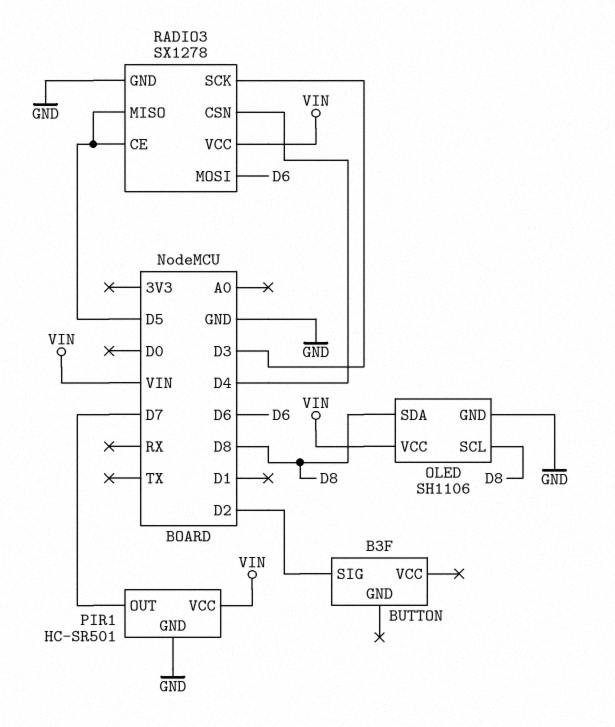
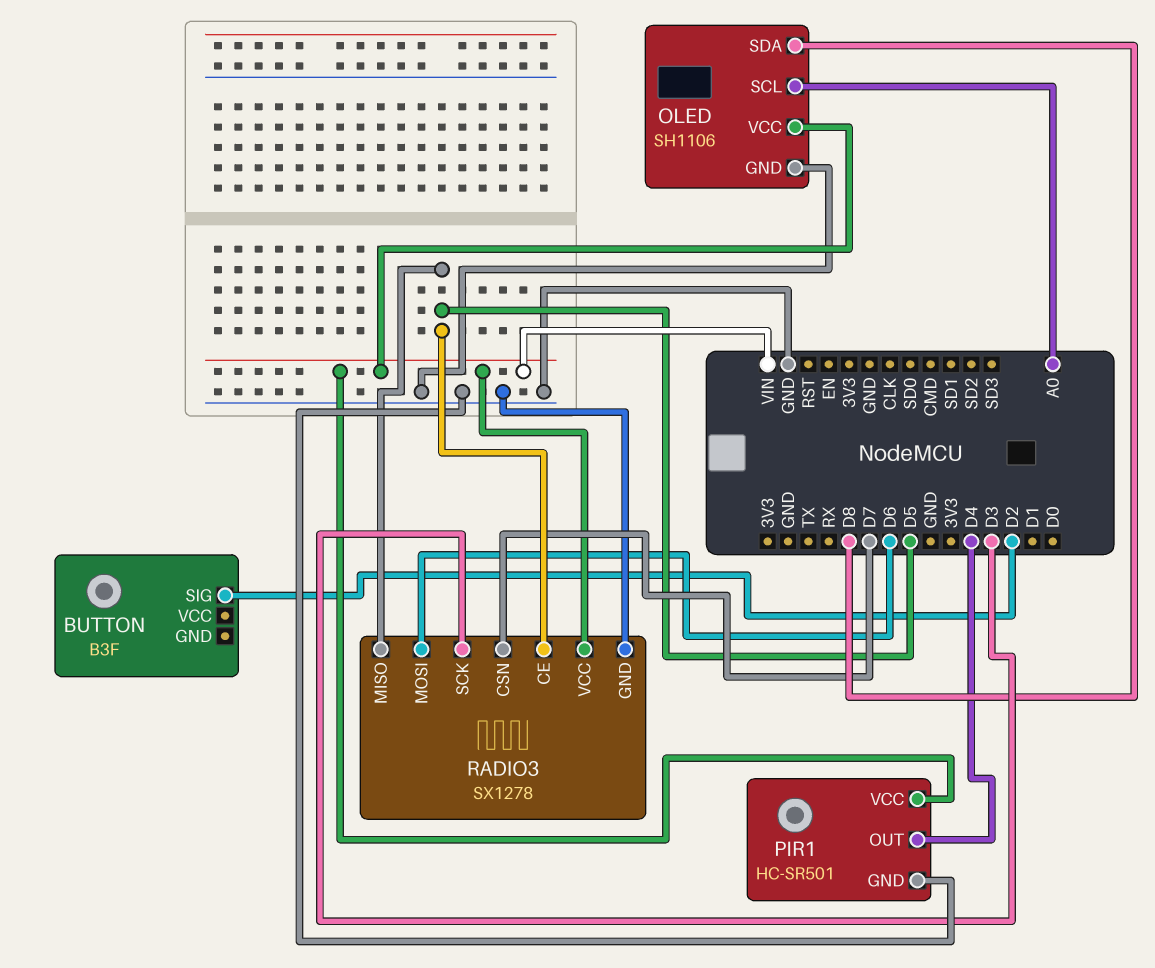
OLED pin SCL: D8 -> A0
PIR1 pin OUT: D7 -> D4
RADIO3 pin CSN: D4 -> D7

